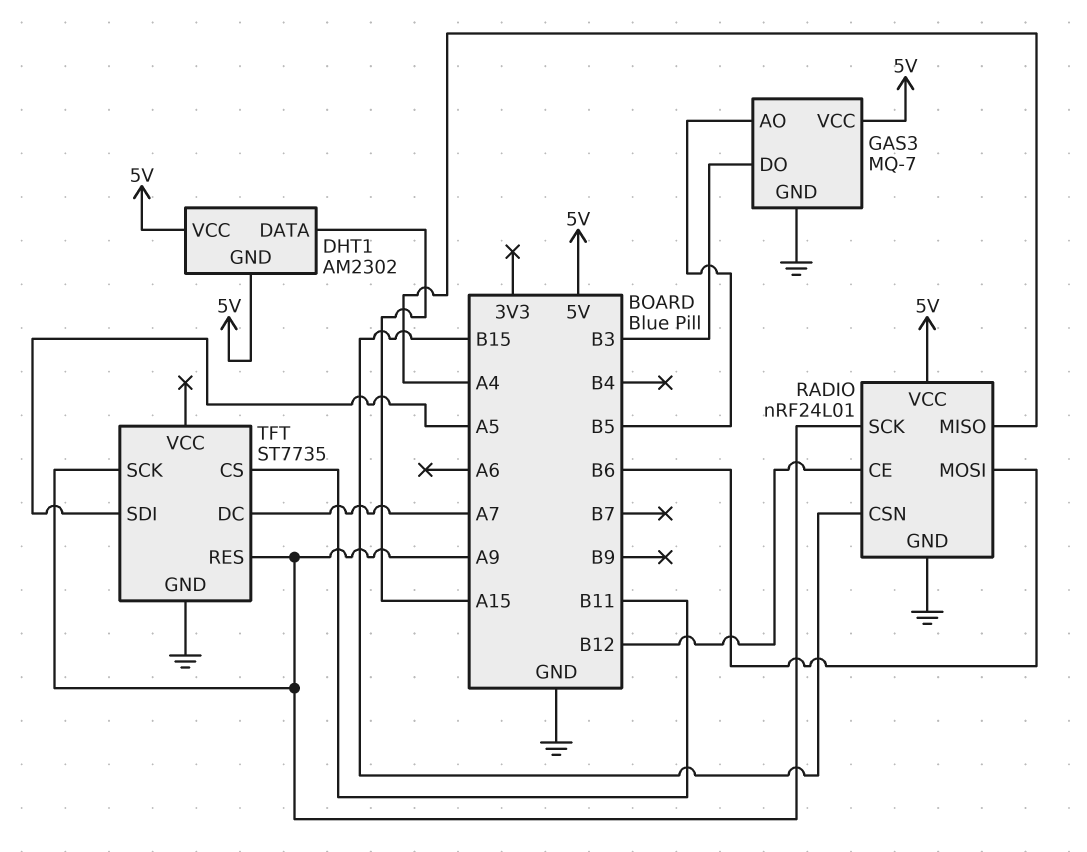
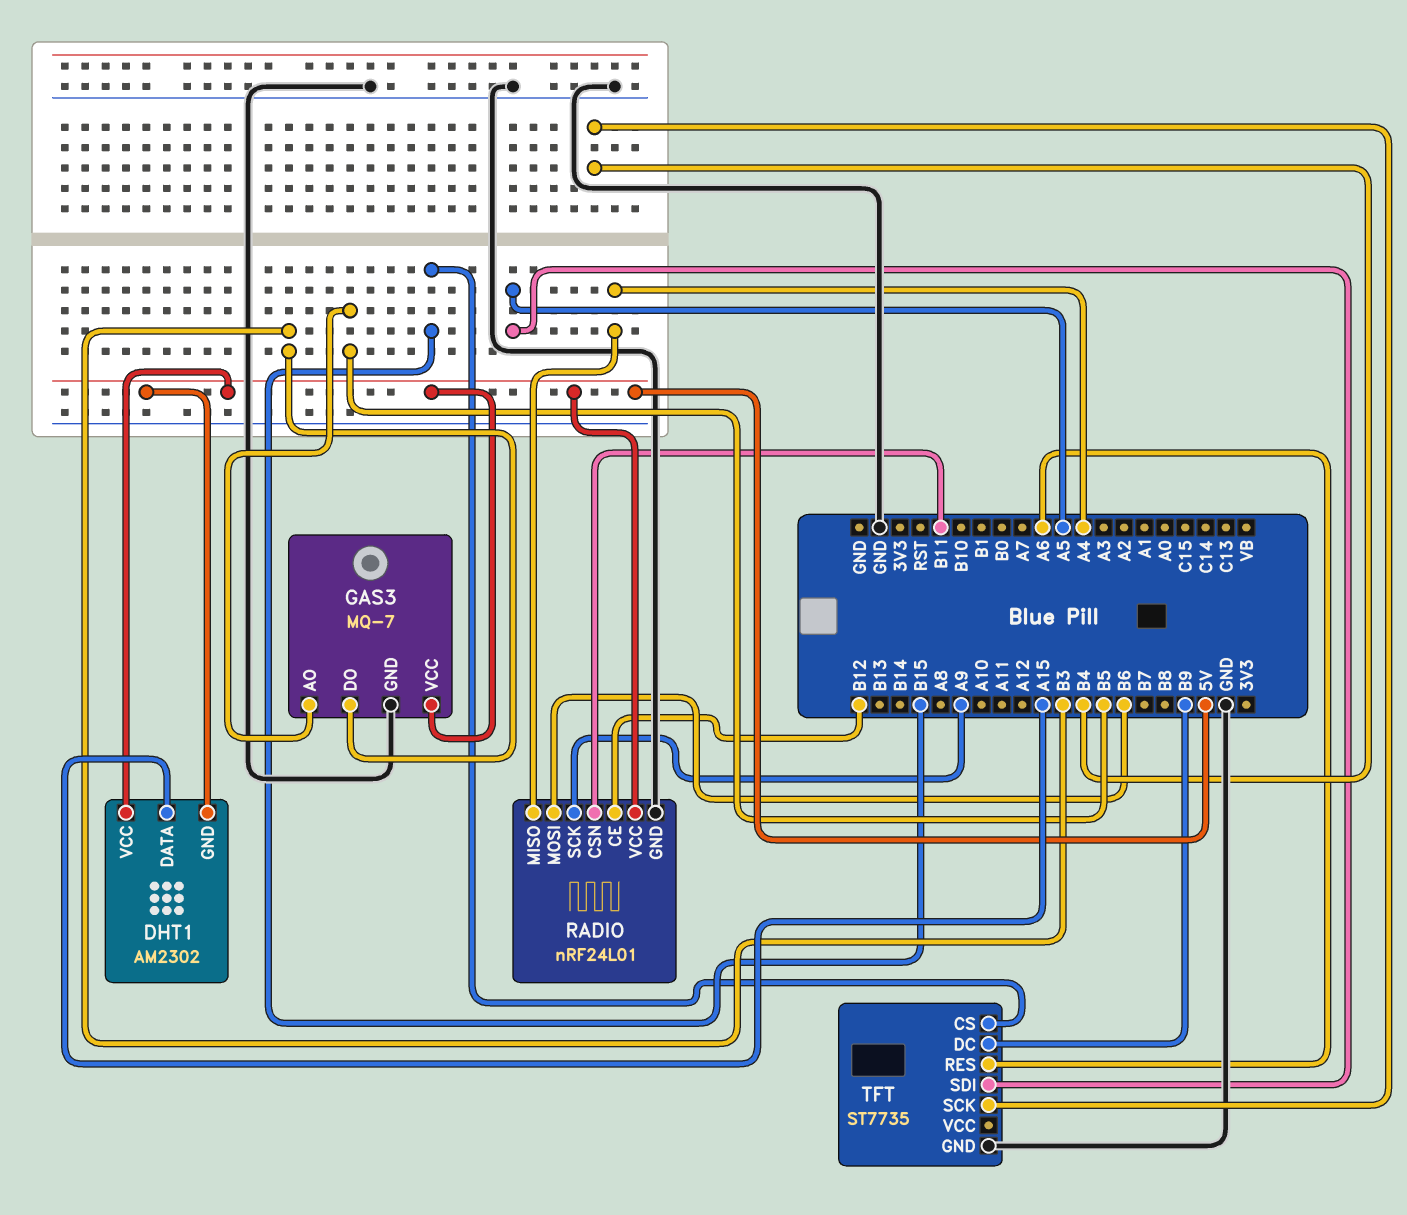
RADIO pin CSN: B15 -> B11
TFT pin CS: B11 -> B15
TFT pin DC: A7 -> B9
TFT pin RES: A9 -> A6
TFT pin SCK: A9 -> B4

